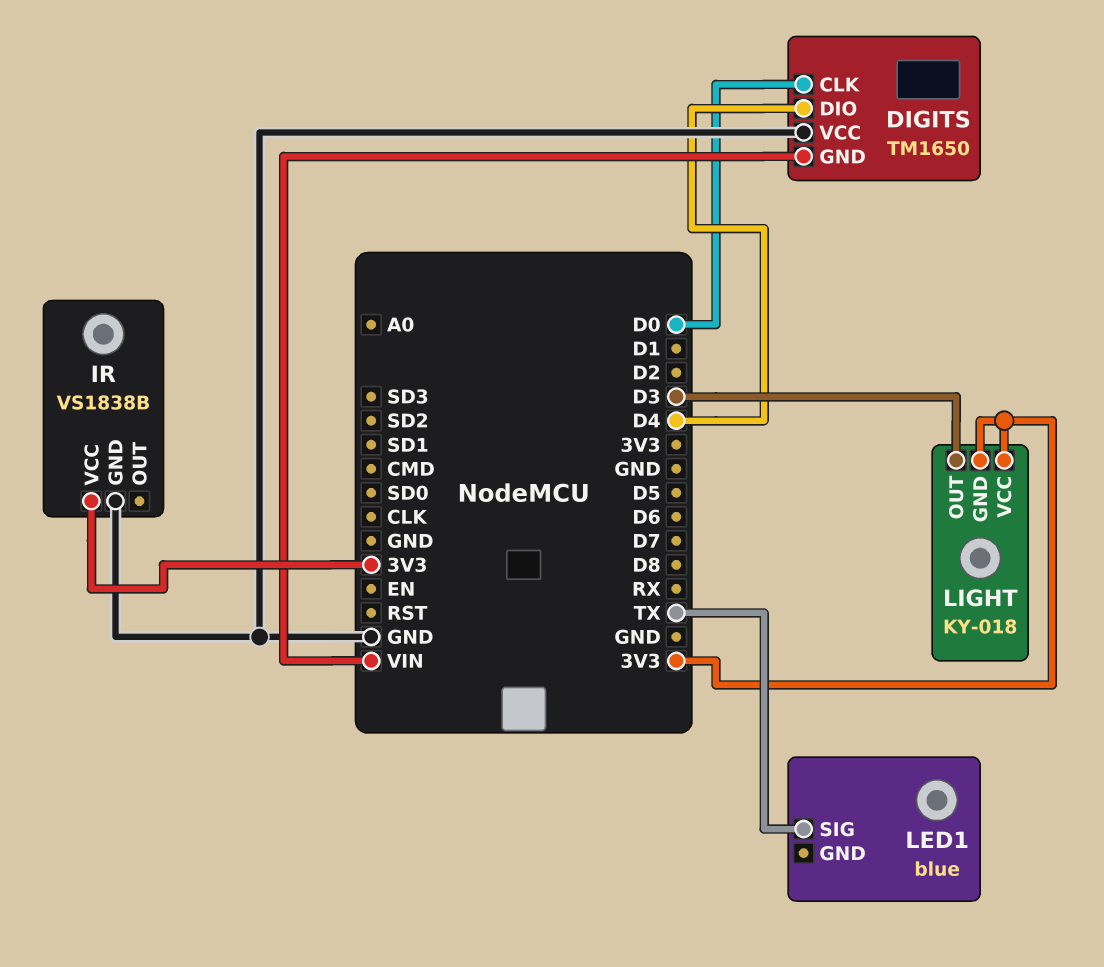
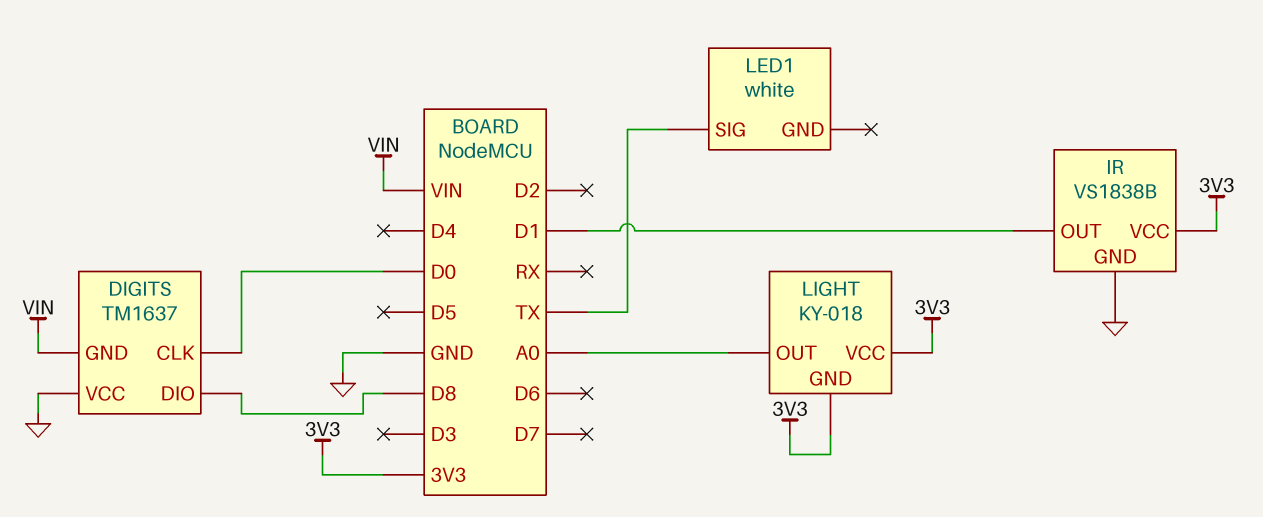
DIGITS: TM1650 -> TM1637
DIGITS pin DIO: D4 -> D8
IR pin OUT: none -> D1
LED1: blue -> white
LIGHT pin OUT: D3 -> A0

